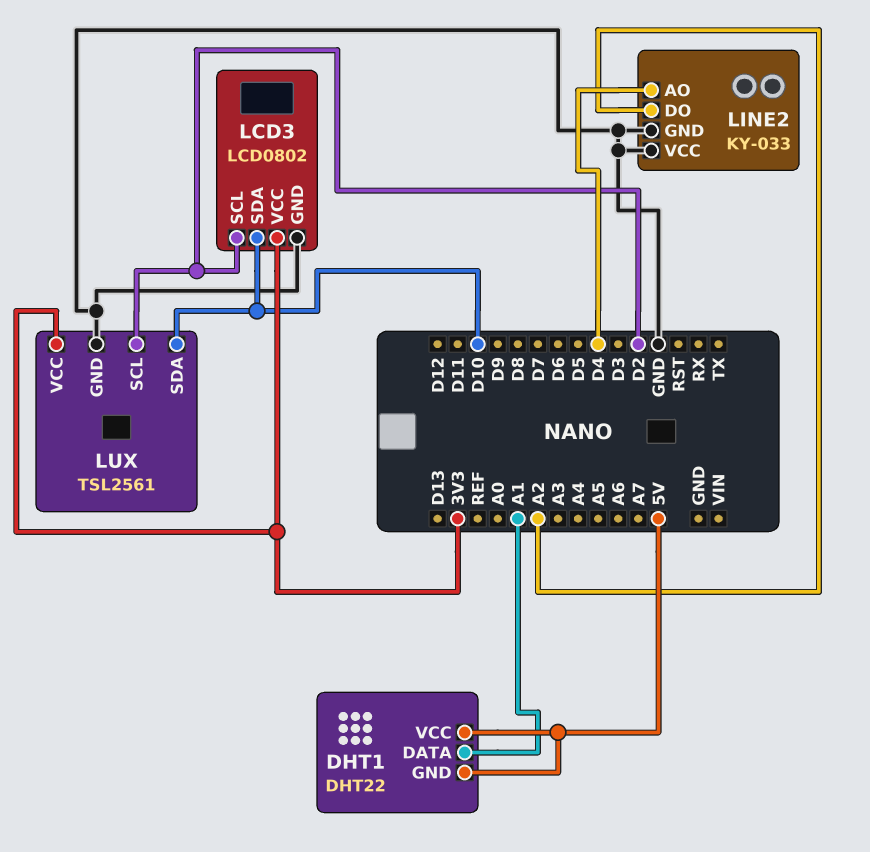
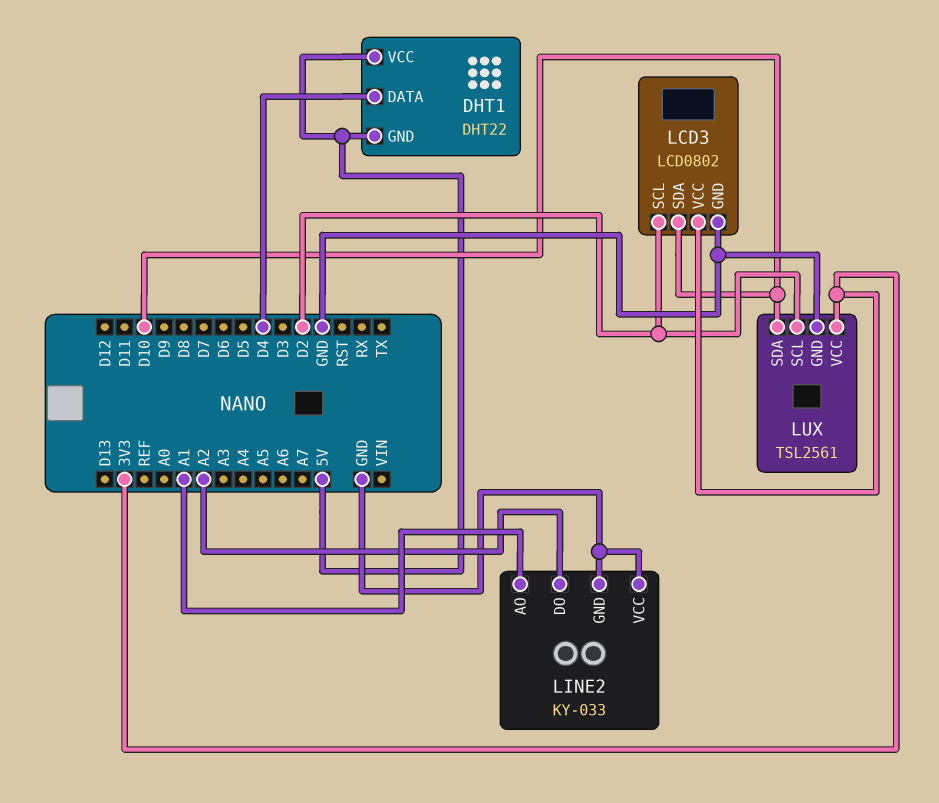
DHT1 pin DATA: A1 -> D4
LINE2 pin AO: D4 -> A1

